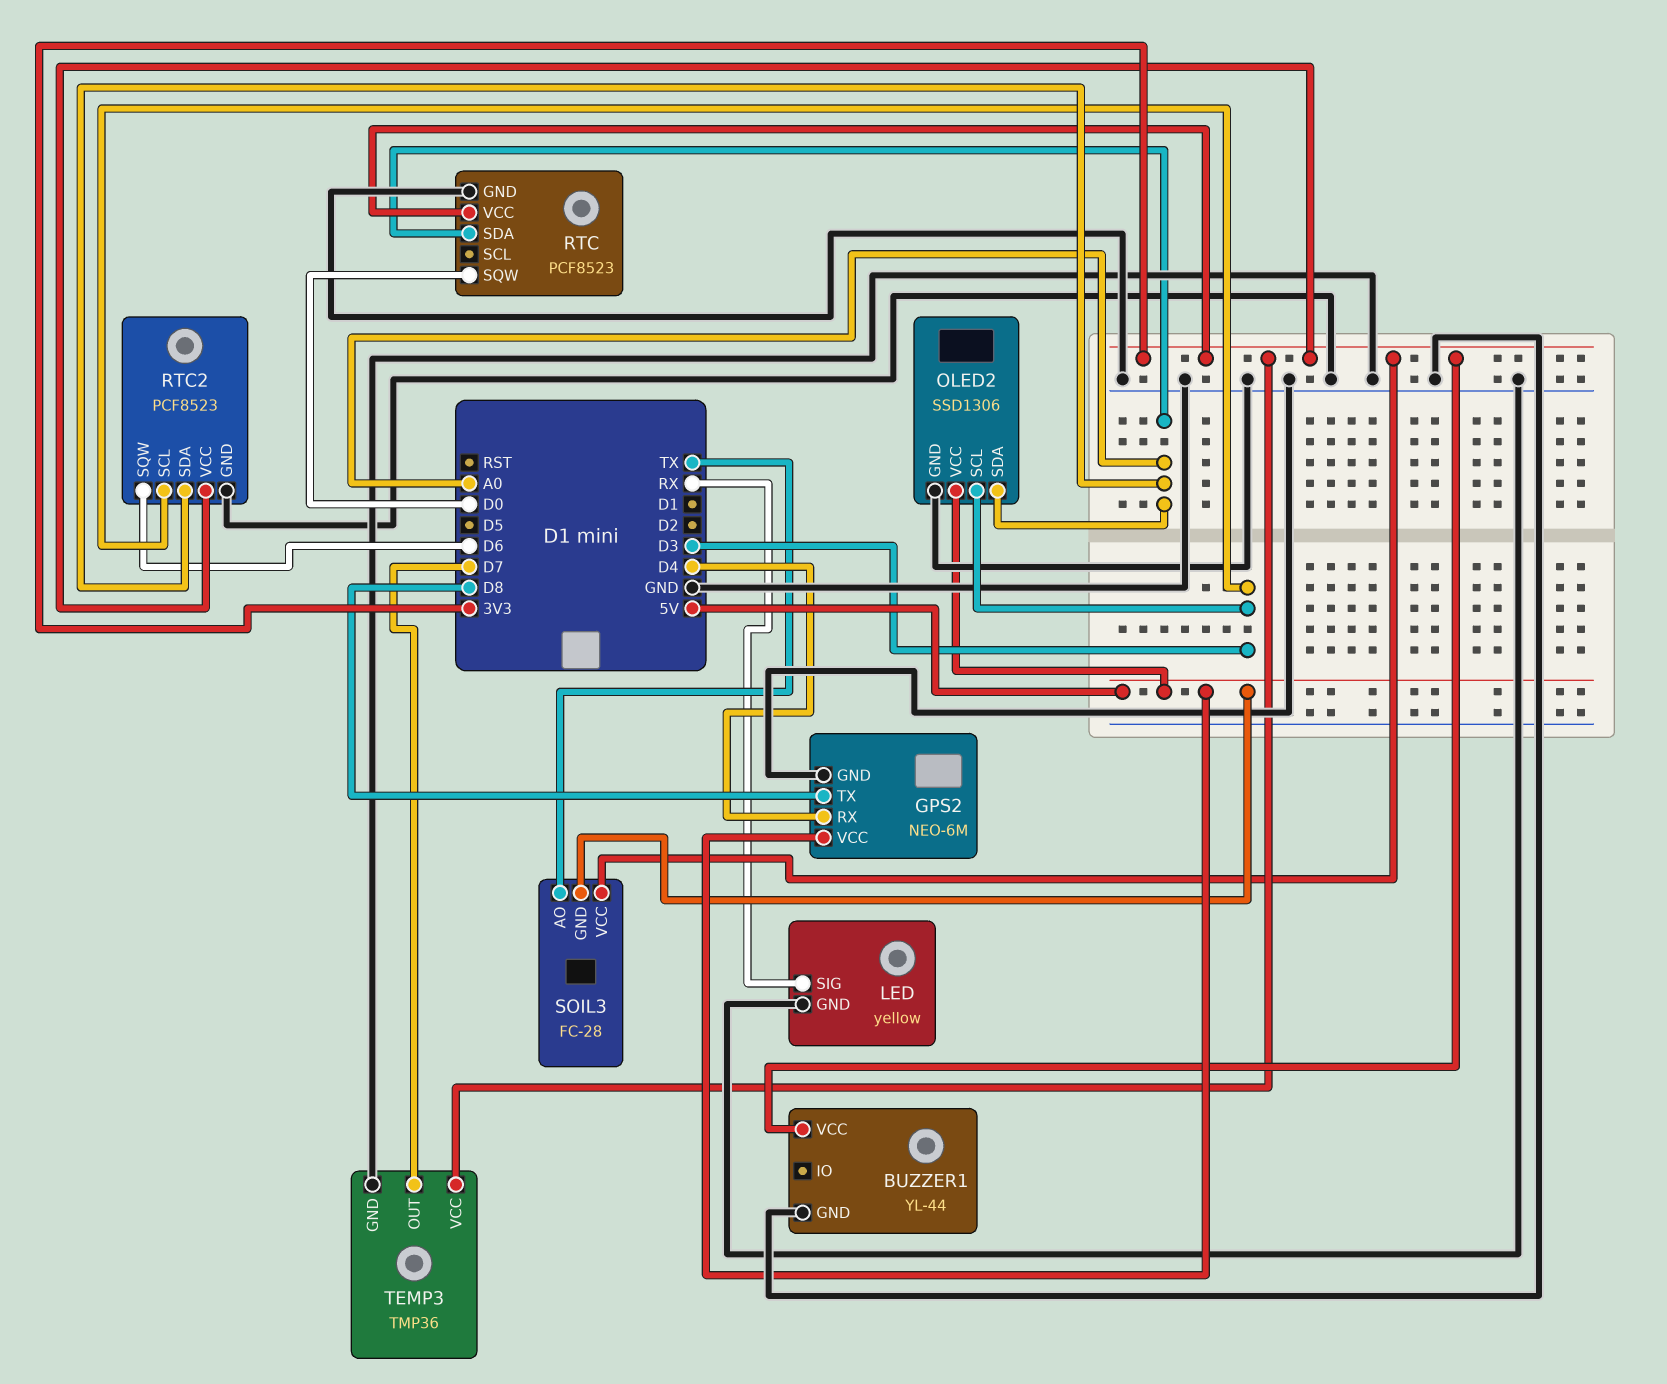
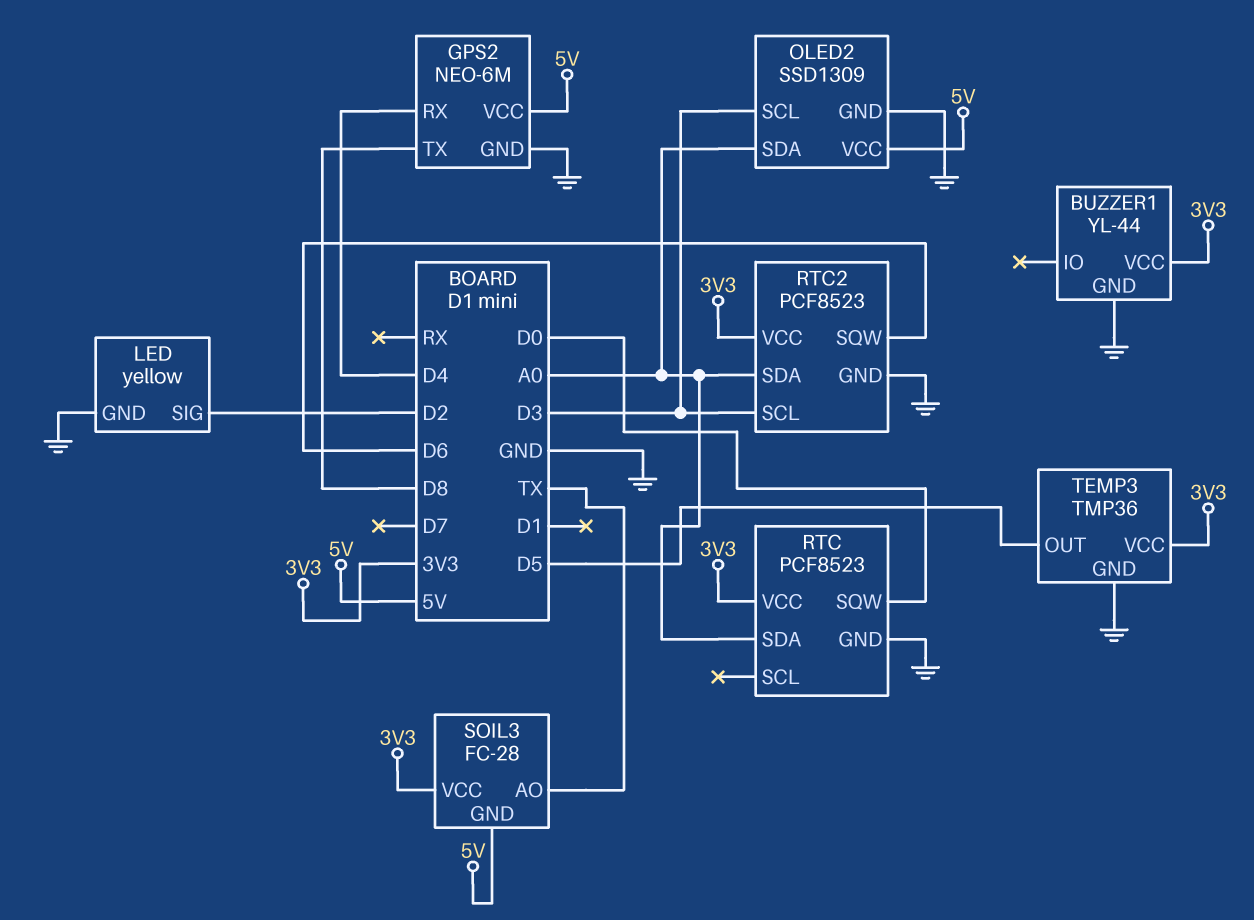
LED pin SIG: RX -> D2
OLED2: SSD1306 -> SSD1309
TEMP3 pin OUT: D7 -> D5

